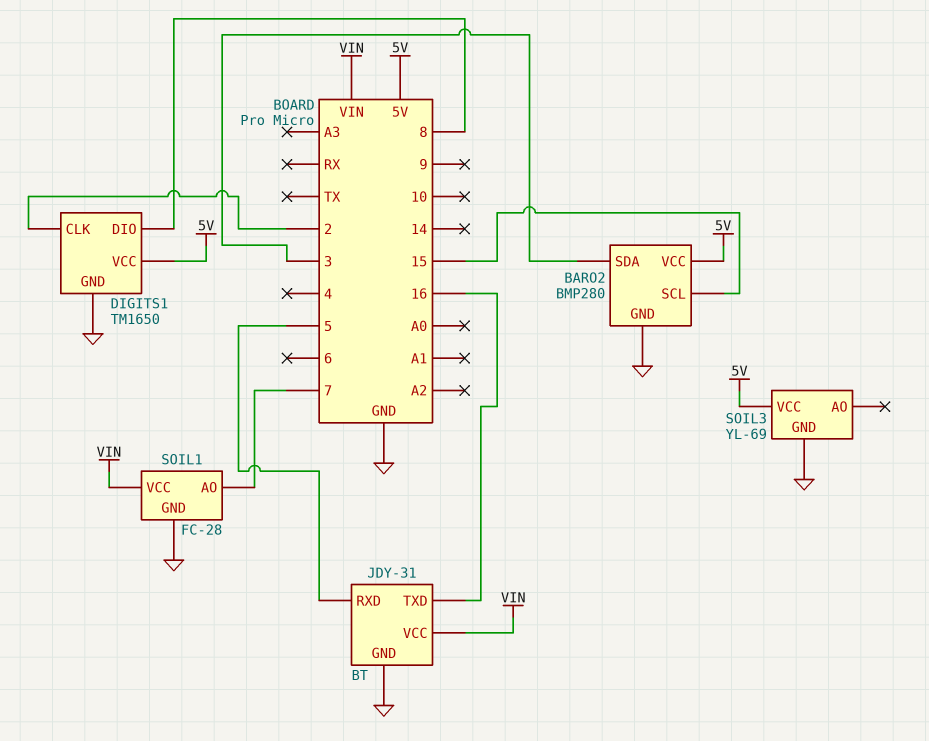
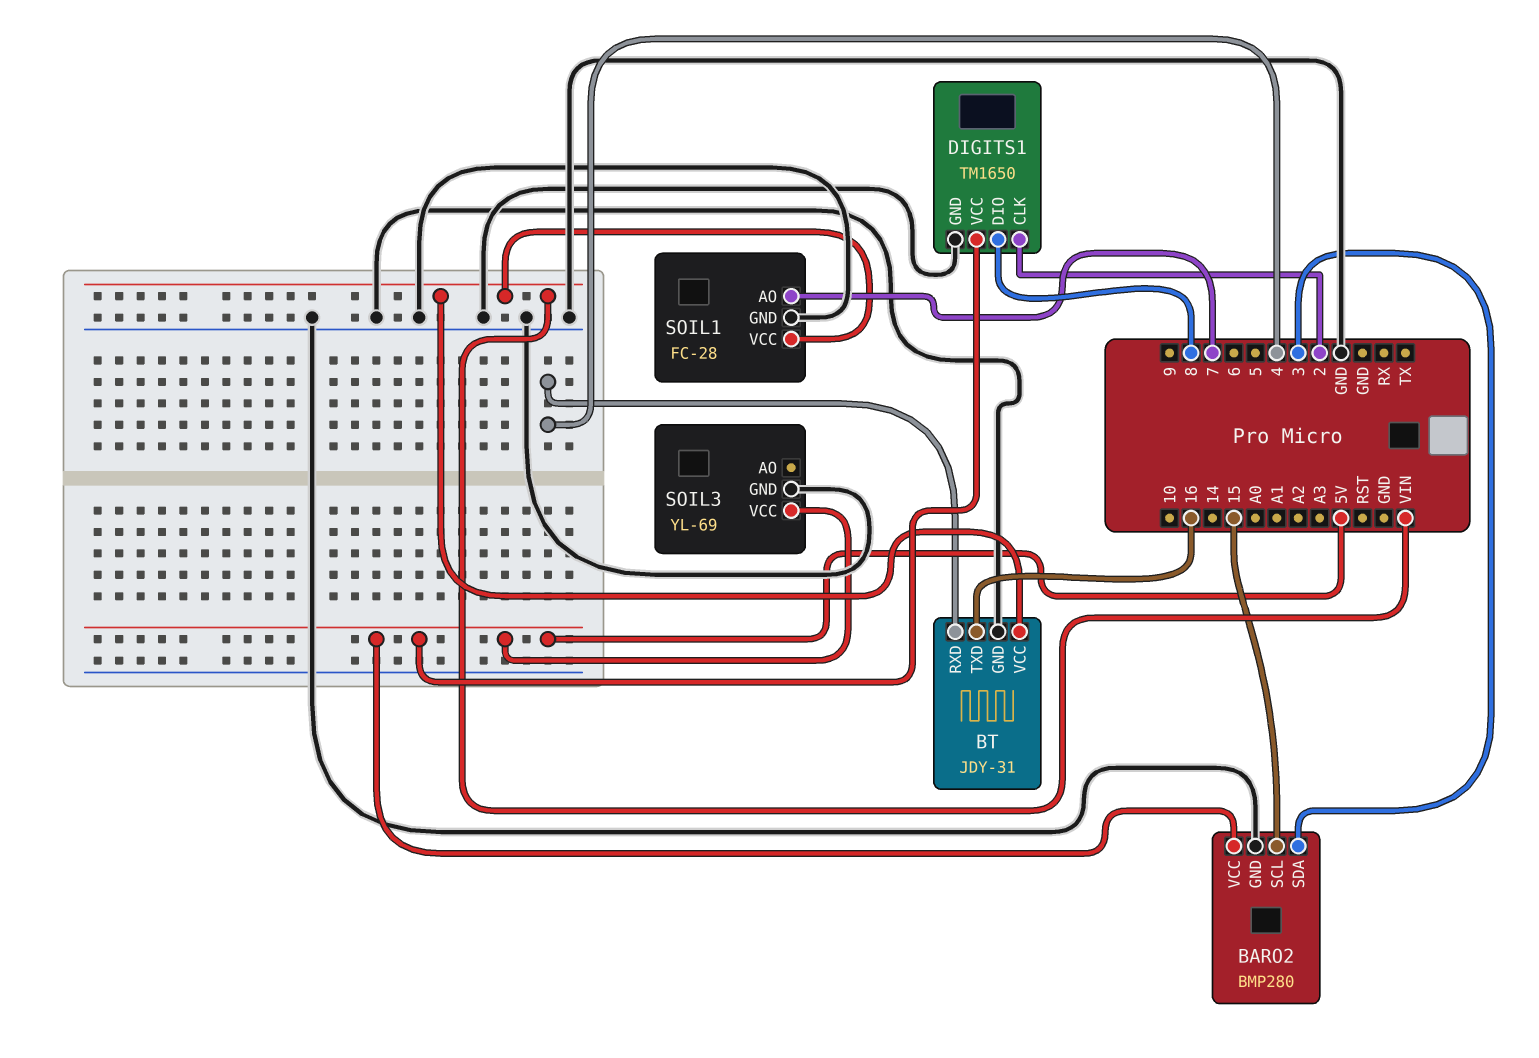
BT pin RXD: 5 -> 4

